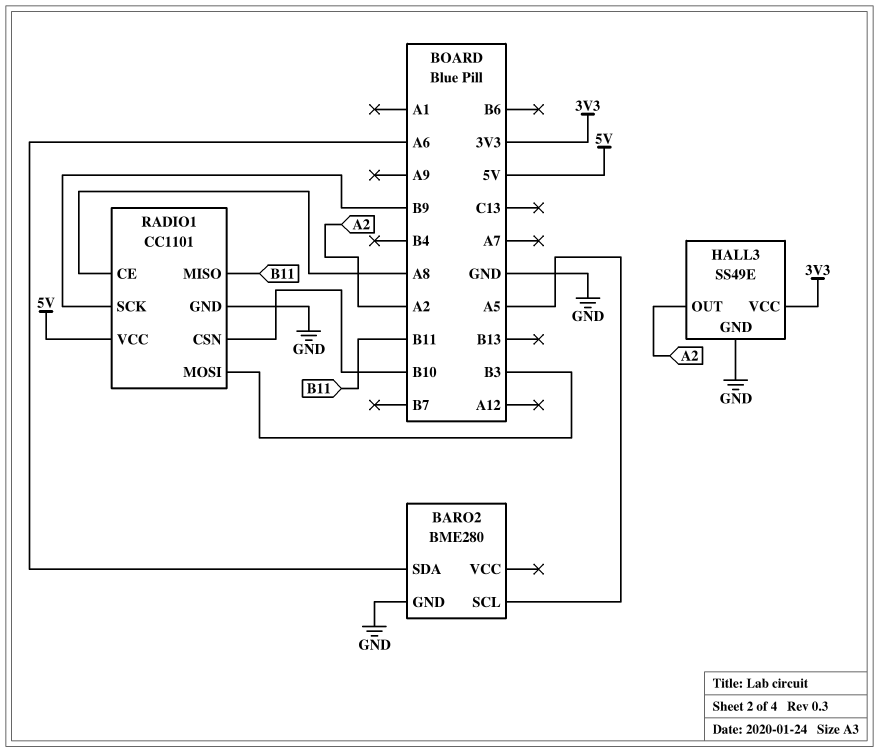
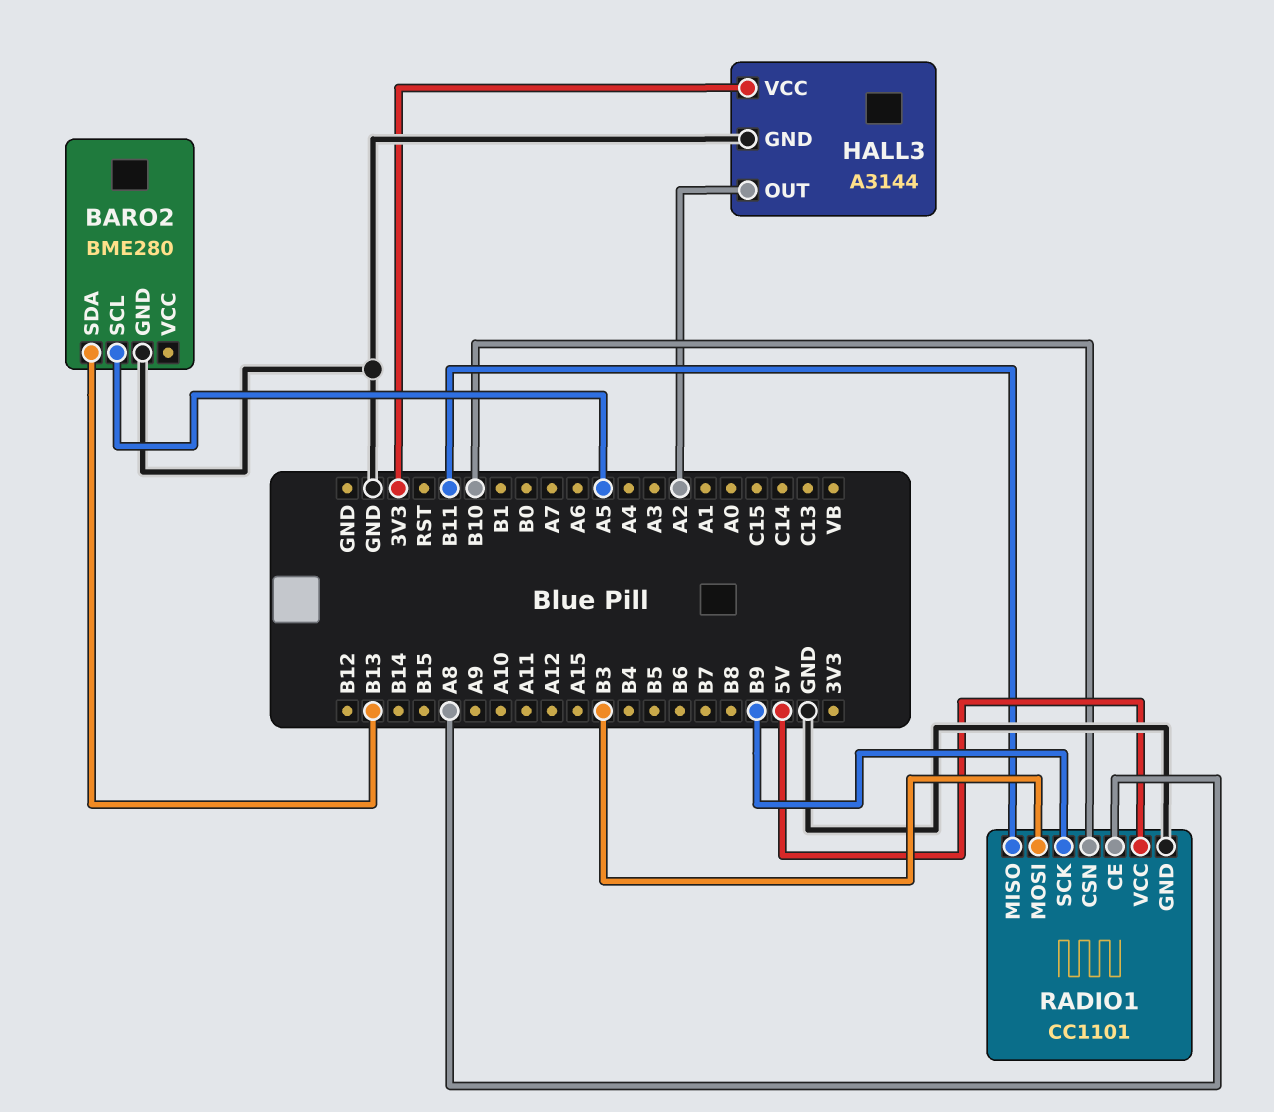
BARO2 pin SDA: A6 -> B13
HALL3: SS49E -> A3144

